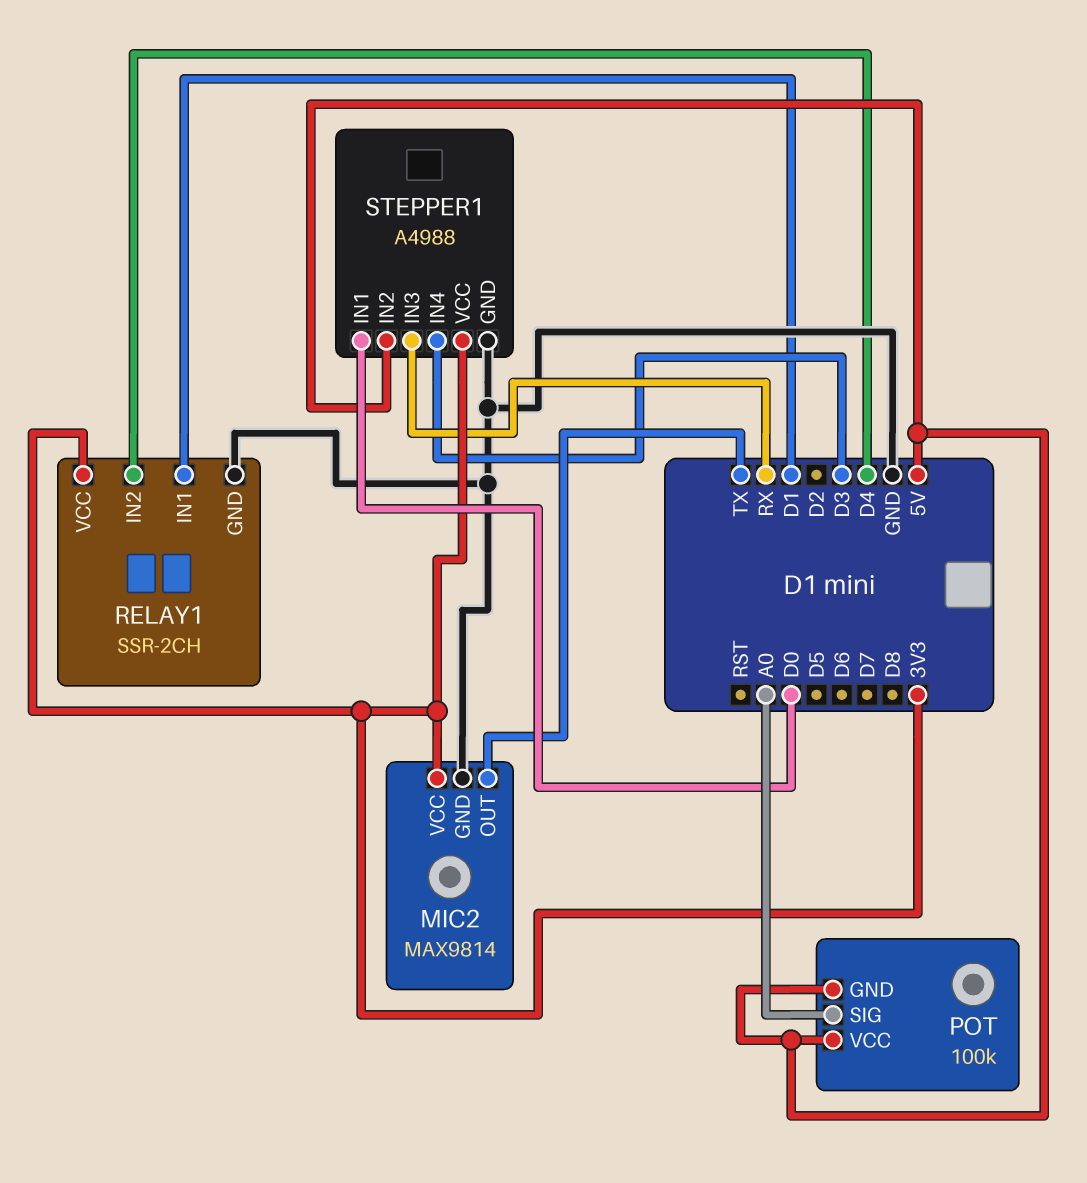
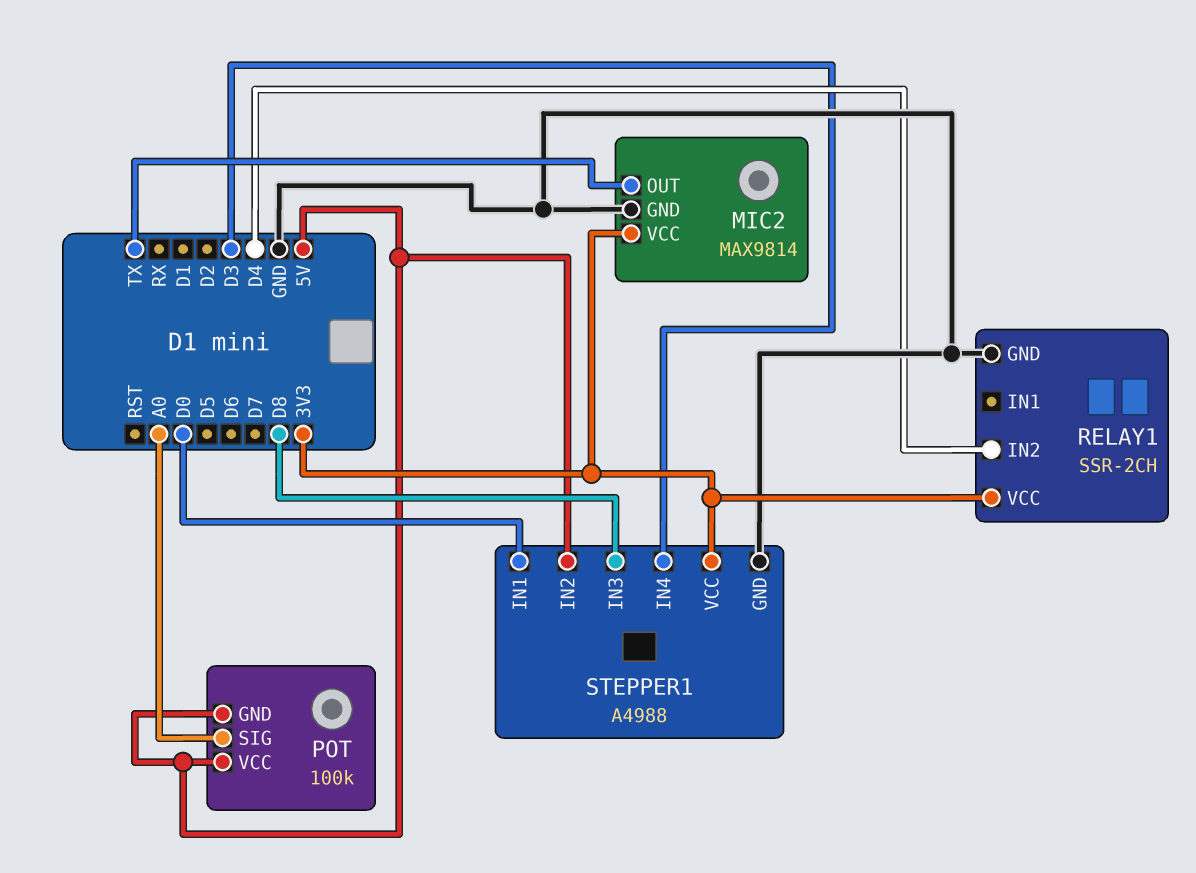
RELAY1 pin IN1: D1 -> none
STEPPER1 pin IN3: RX -> D8

